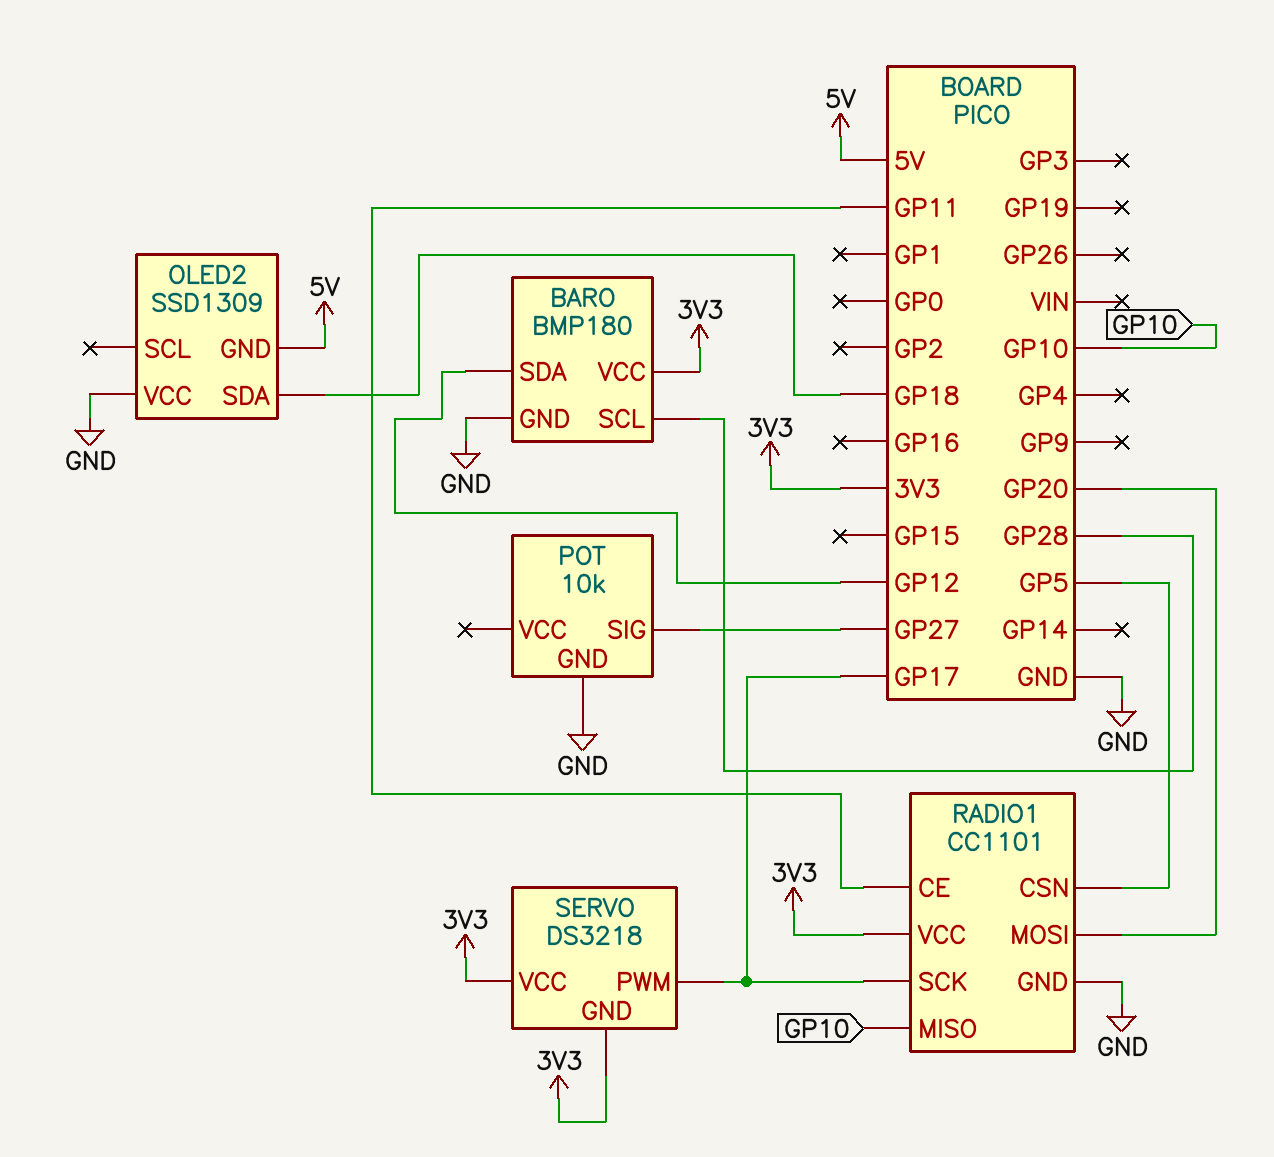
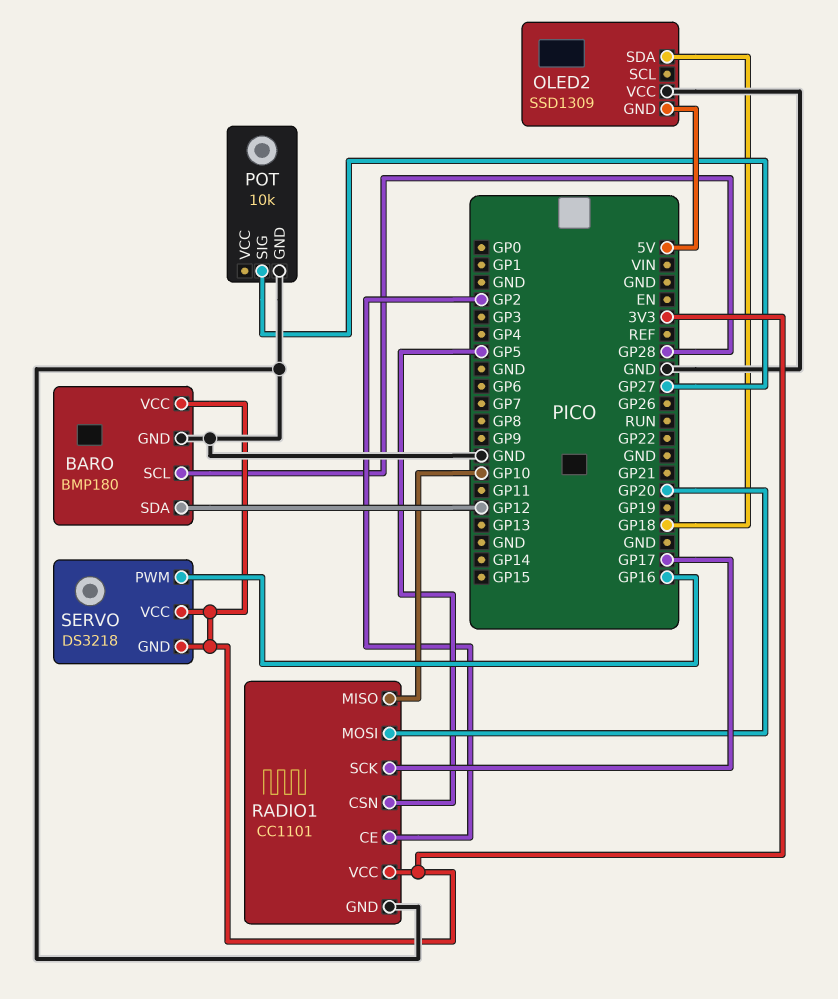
RADIO1 pin CE: GP11 -> GP2
SERVO pin PWM: GP17 -> GP16

